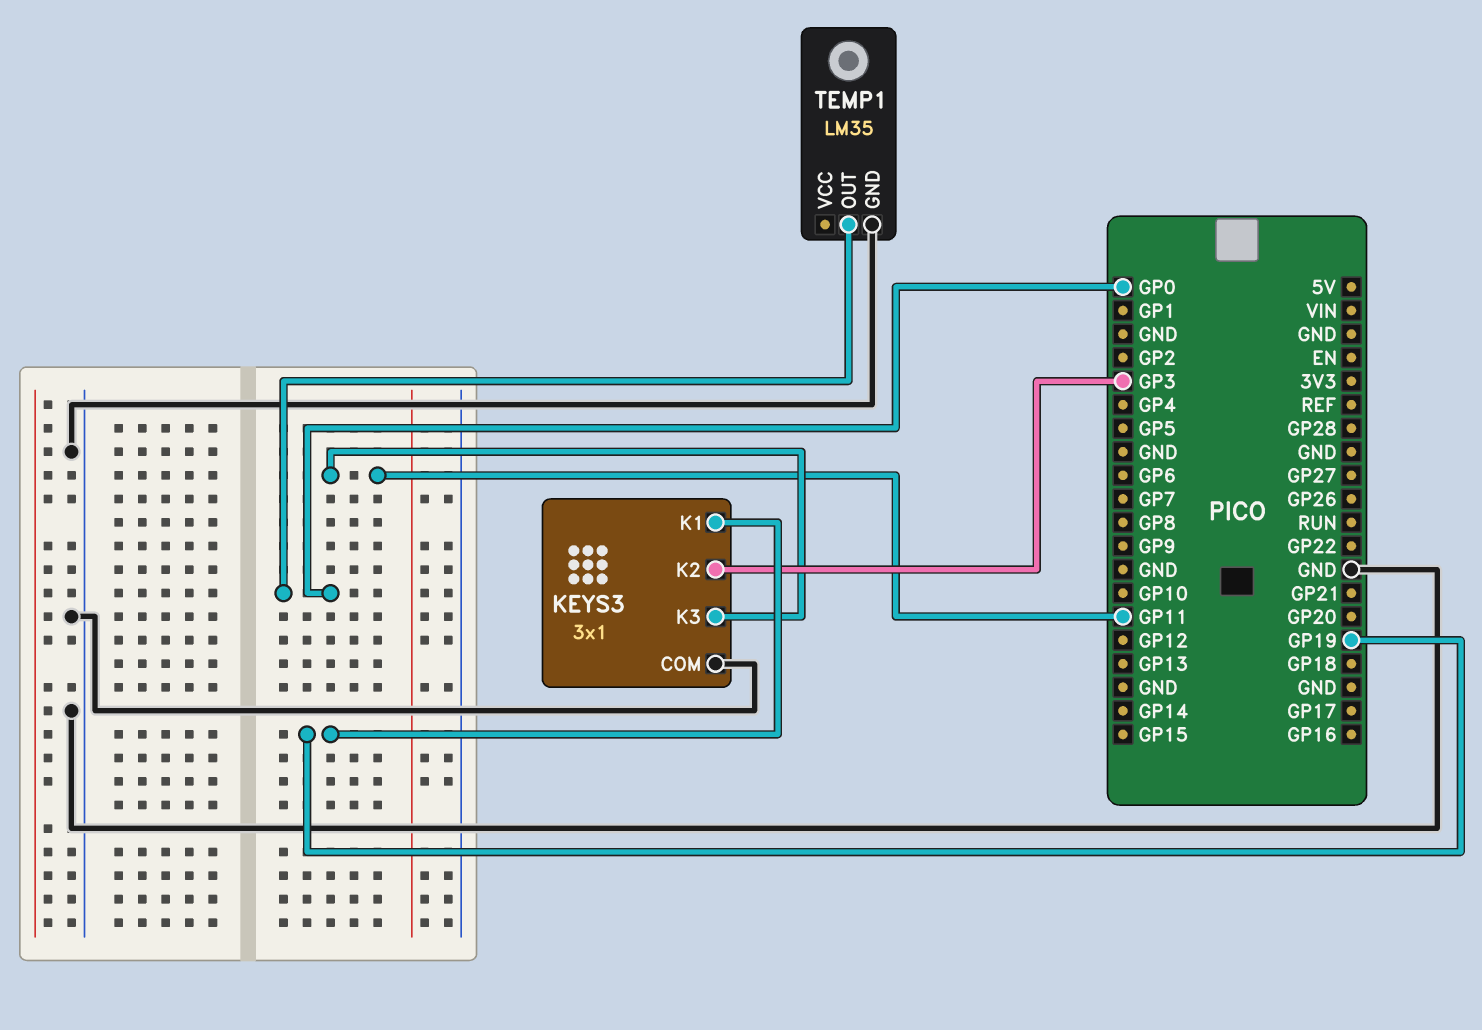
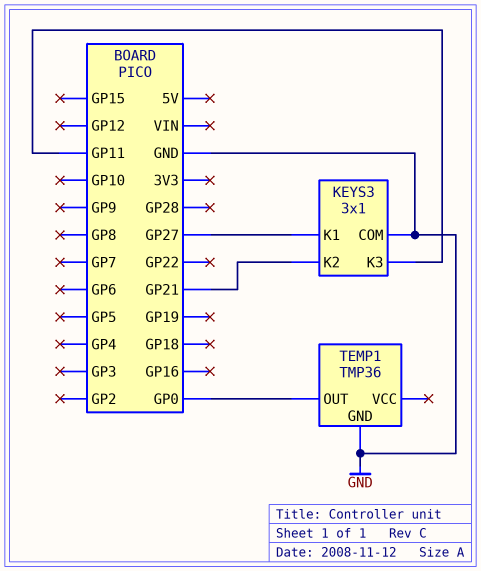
KEYS3 pin K1: GP19 -> GP27
KEYS3 pin K2: GP3 -> GP21
TEMP1: LM35 -> TMP36

